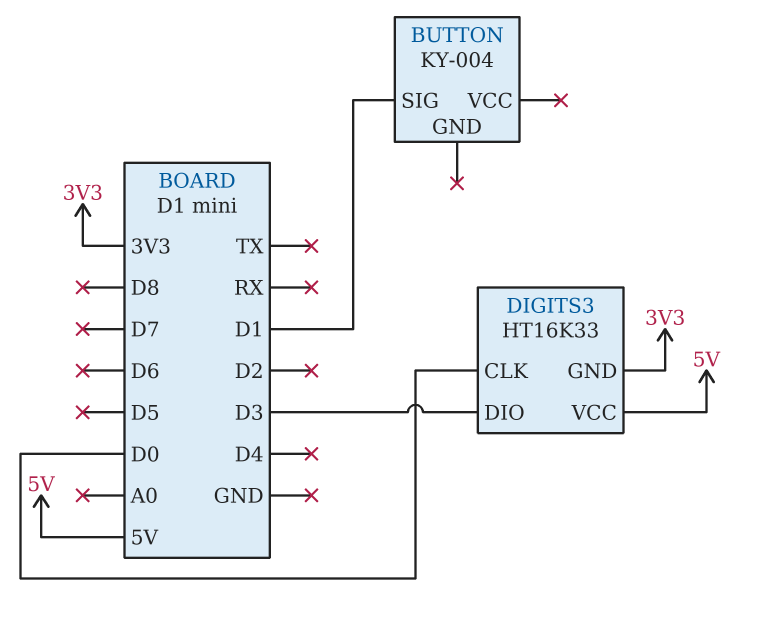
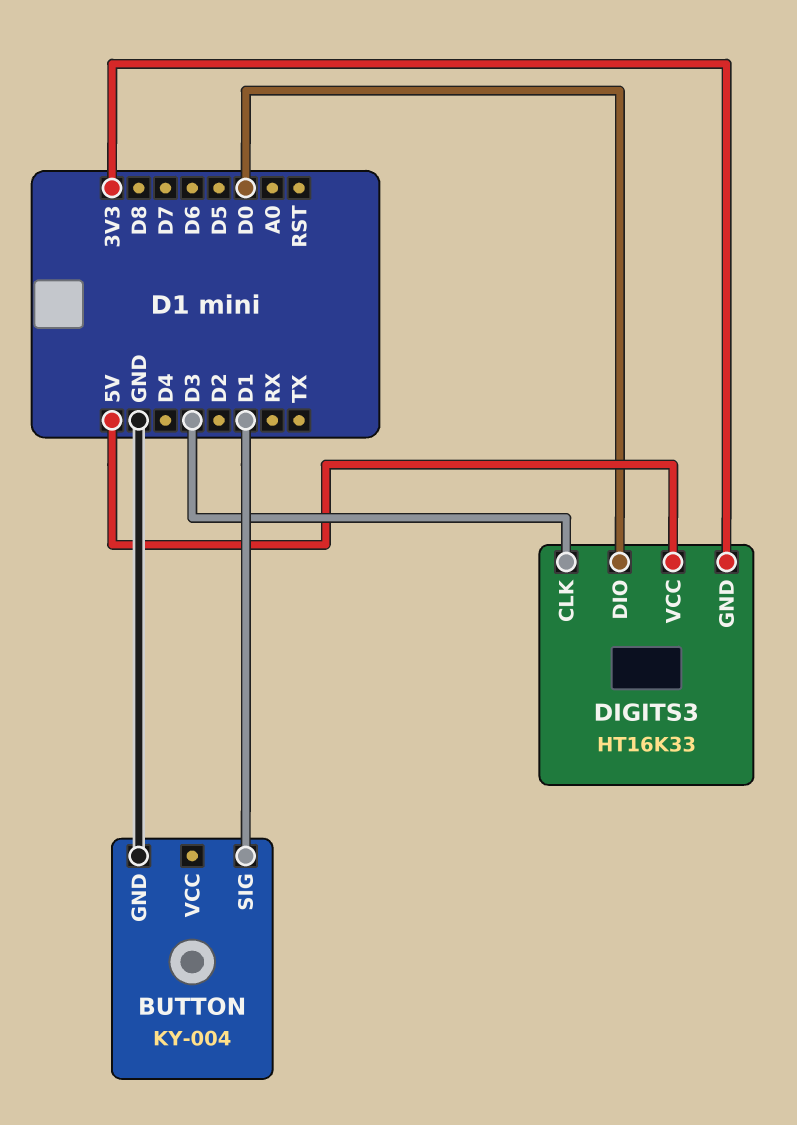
BUTTON pin GND: none -> GND
DIGITS3 pin CLK: D0 -> D3
DIGITS3 pin DIO: D3 -> D0

